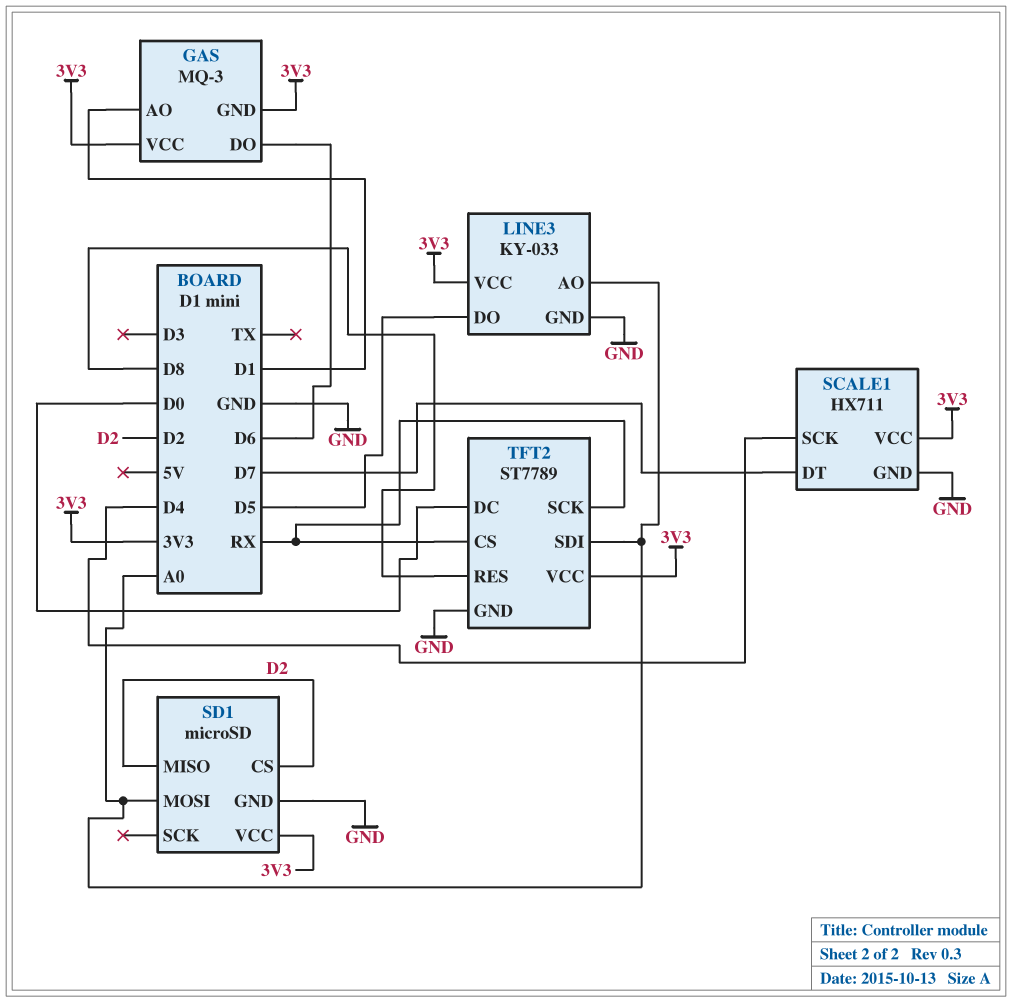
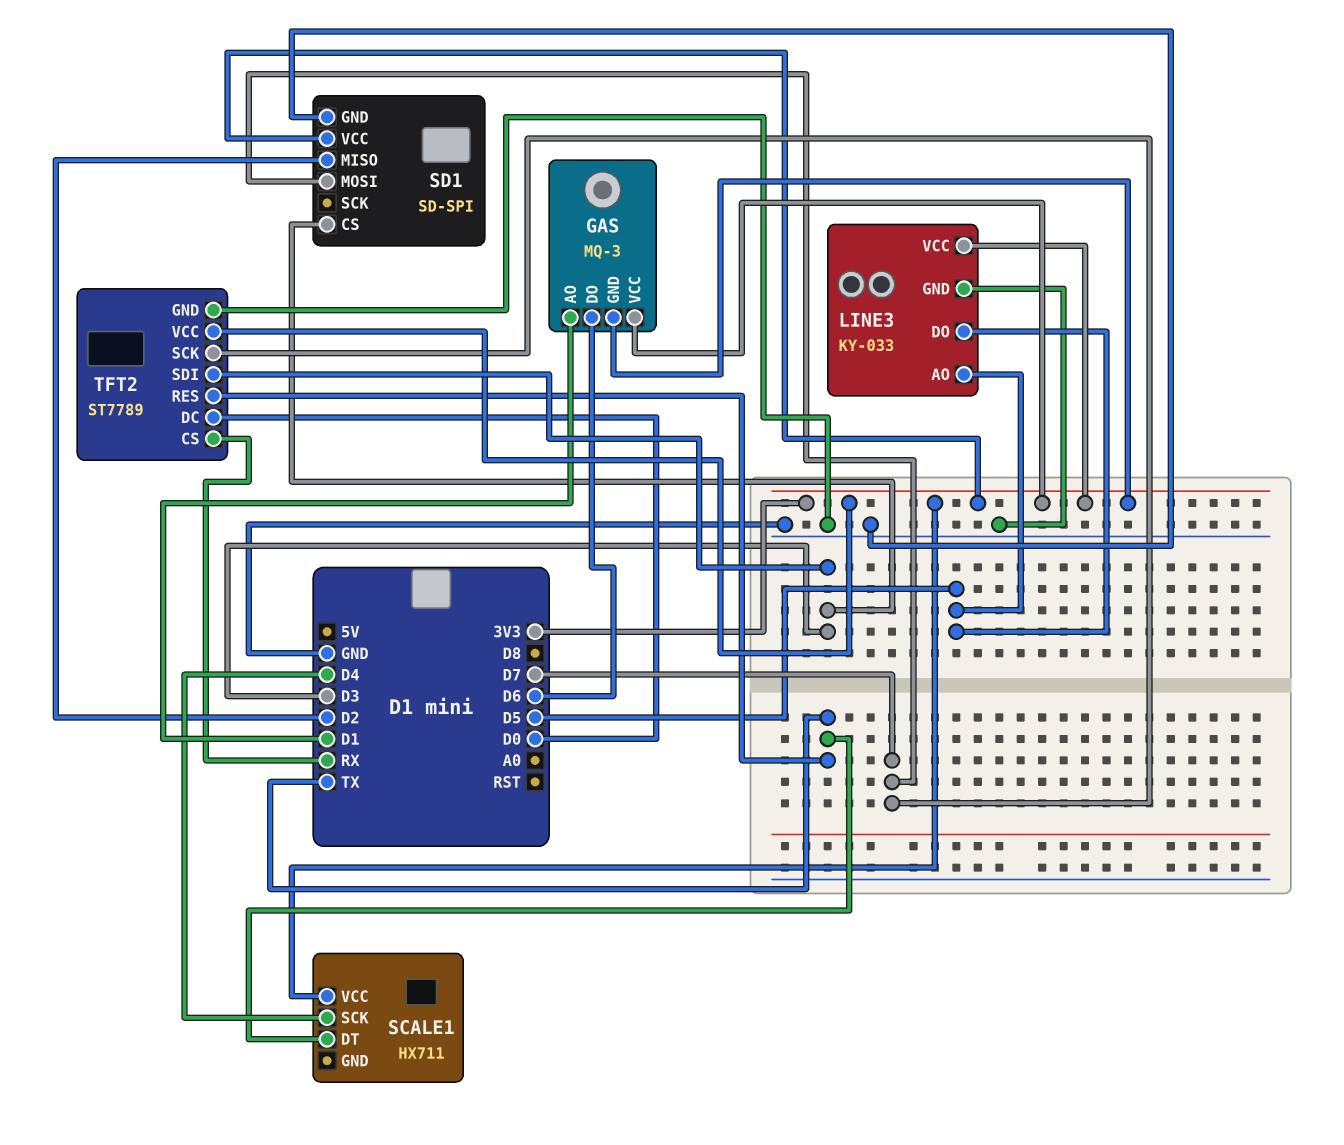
LINE3 pin AO: A0 -> D5
SCALE1 pin DT: D7 -> TX
SCALE1 pin GND: GND -> none
SD1: microSD -> SD-SPI
SD1 pin CS: D2 -> D3
SD1 pin MOSI: A0 -> D7
TFT2 pin RES: D8 -> TX
TFT2 pin SCK: RX -> D7
TFT2 pin SDI: A0 -> D3

